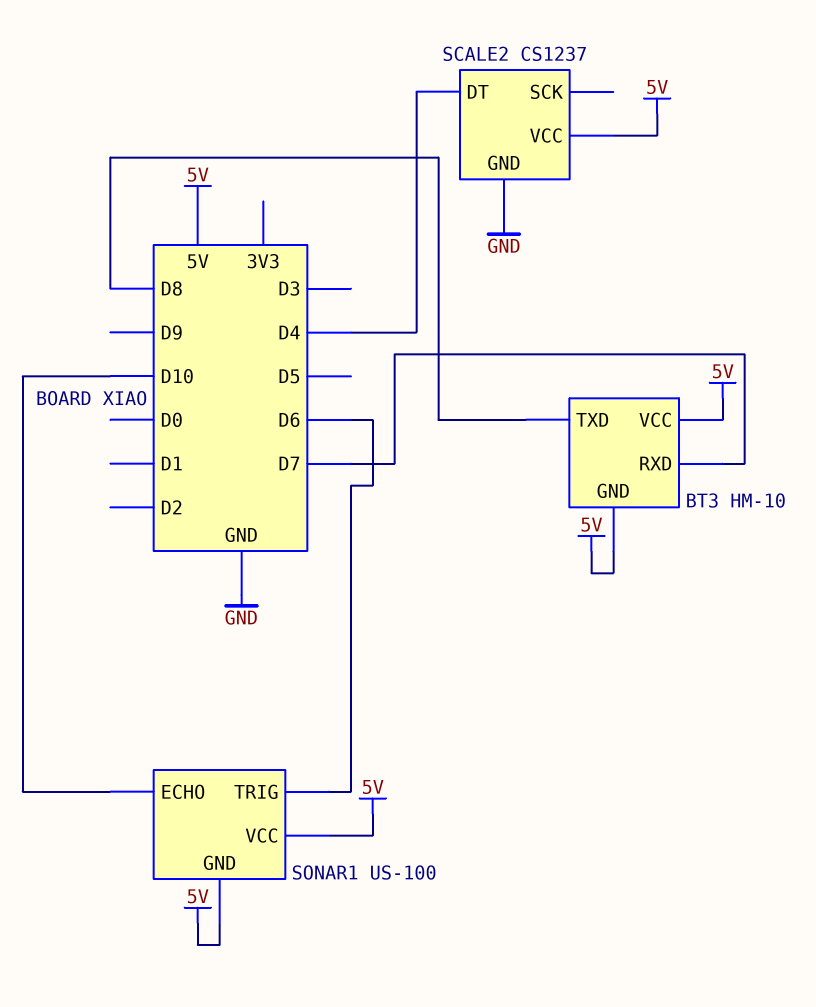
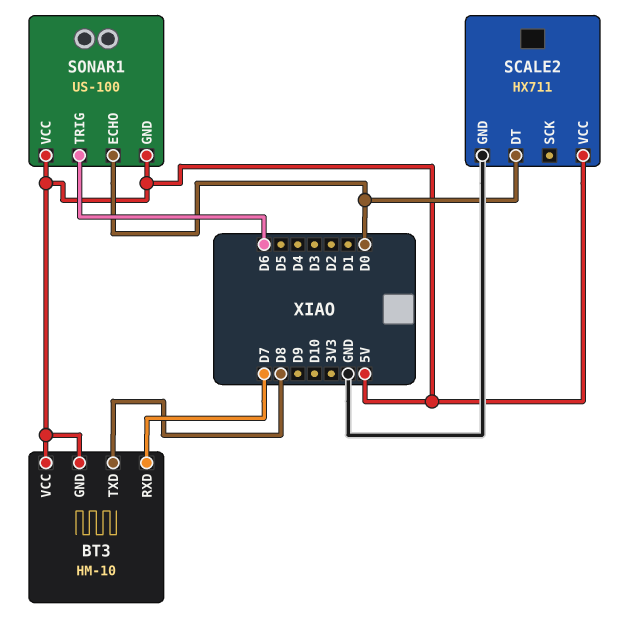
SCALE2: CS1237 -> HX711
SCALE2 pin DT: D4 -> D0
SONAR1 pin ECHO: D10 -> D0

